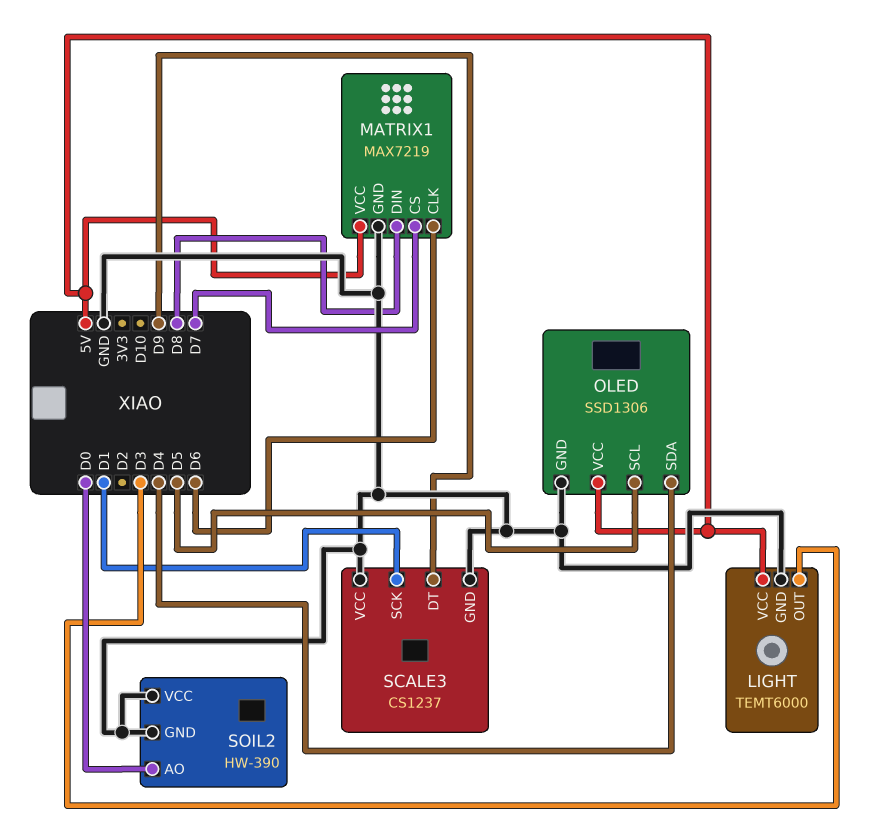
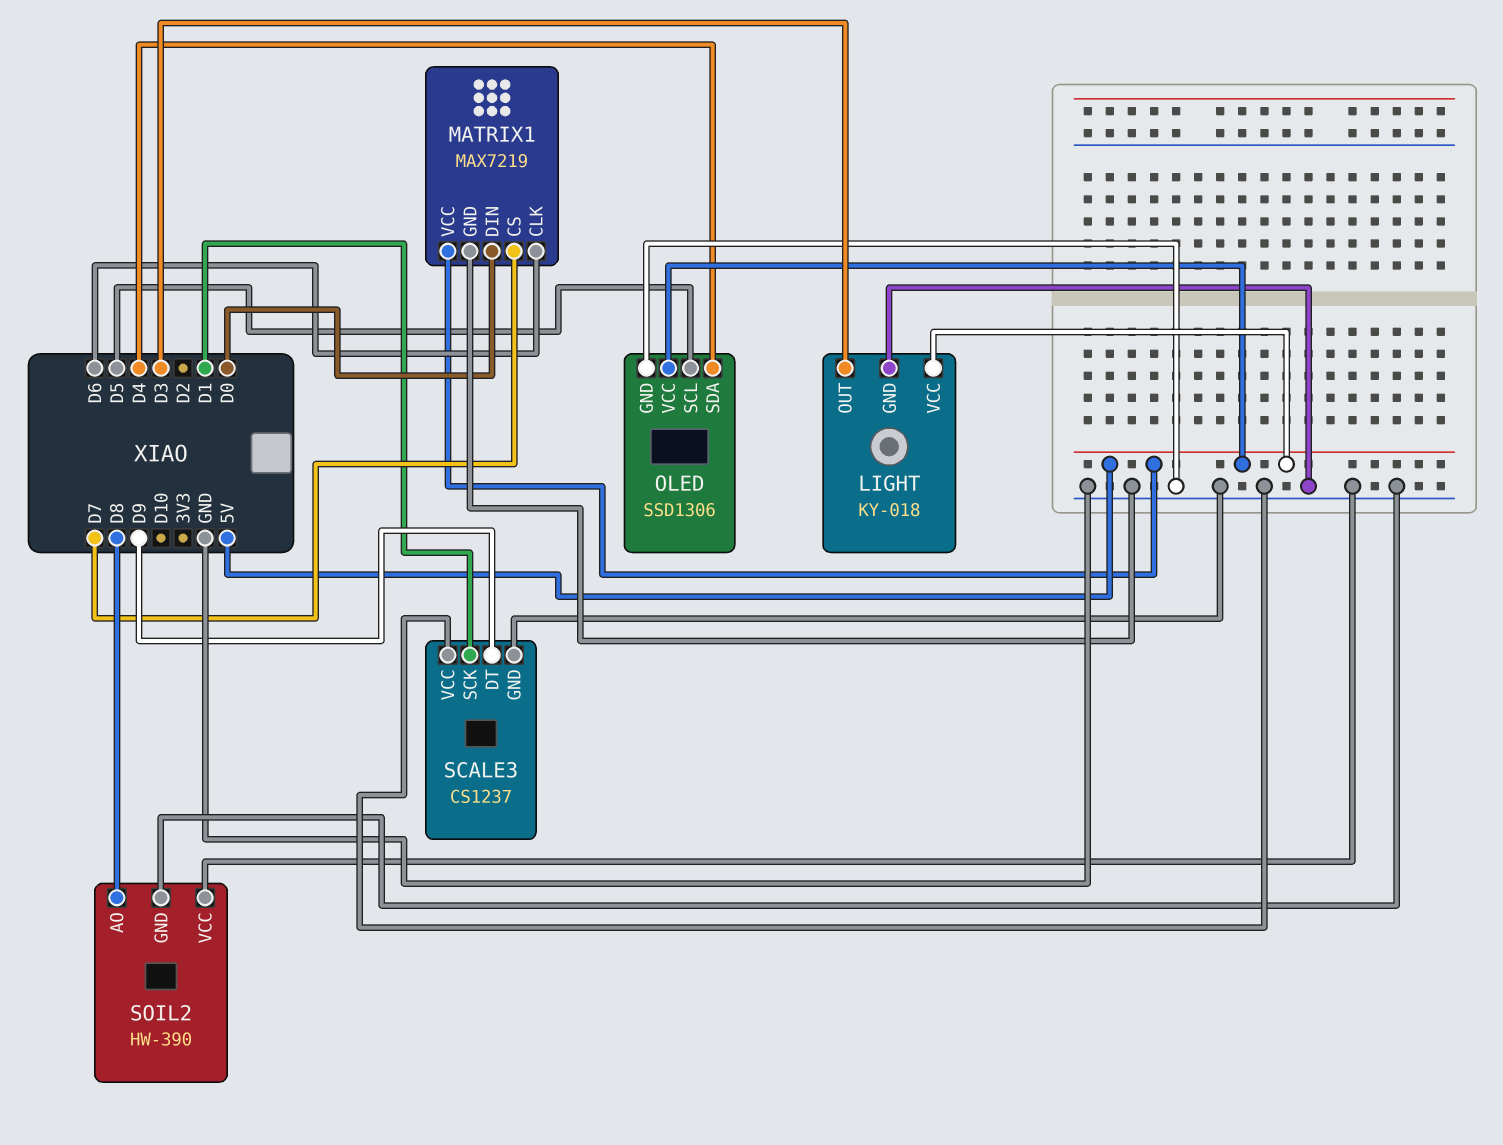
LIGHT: TEMT6000 -> KY-018
MATRIX1 pin DIN: D8 -> D0
SOIL2 pin AO: D0 -> D8

